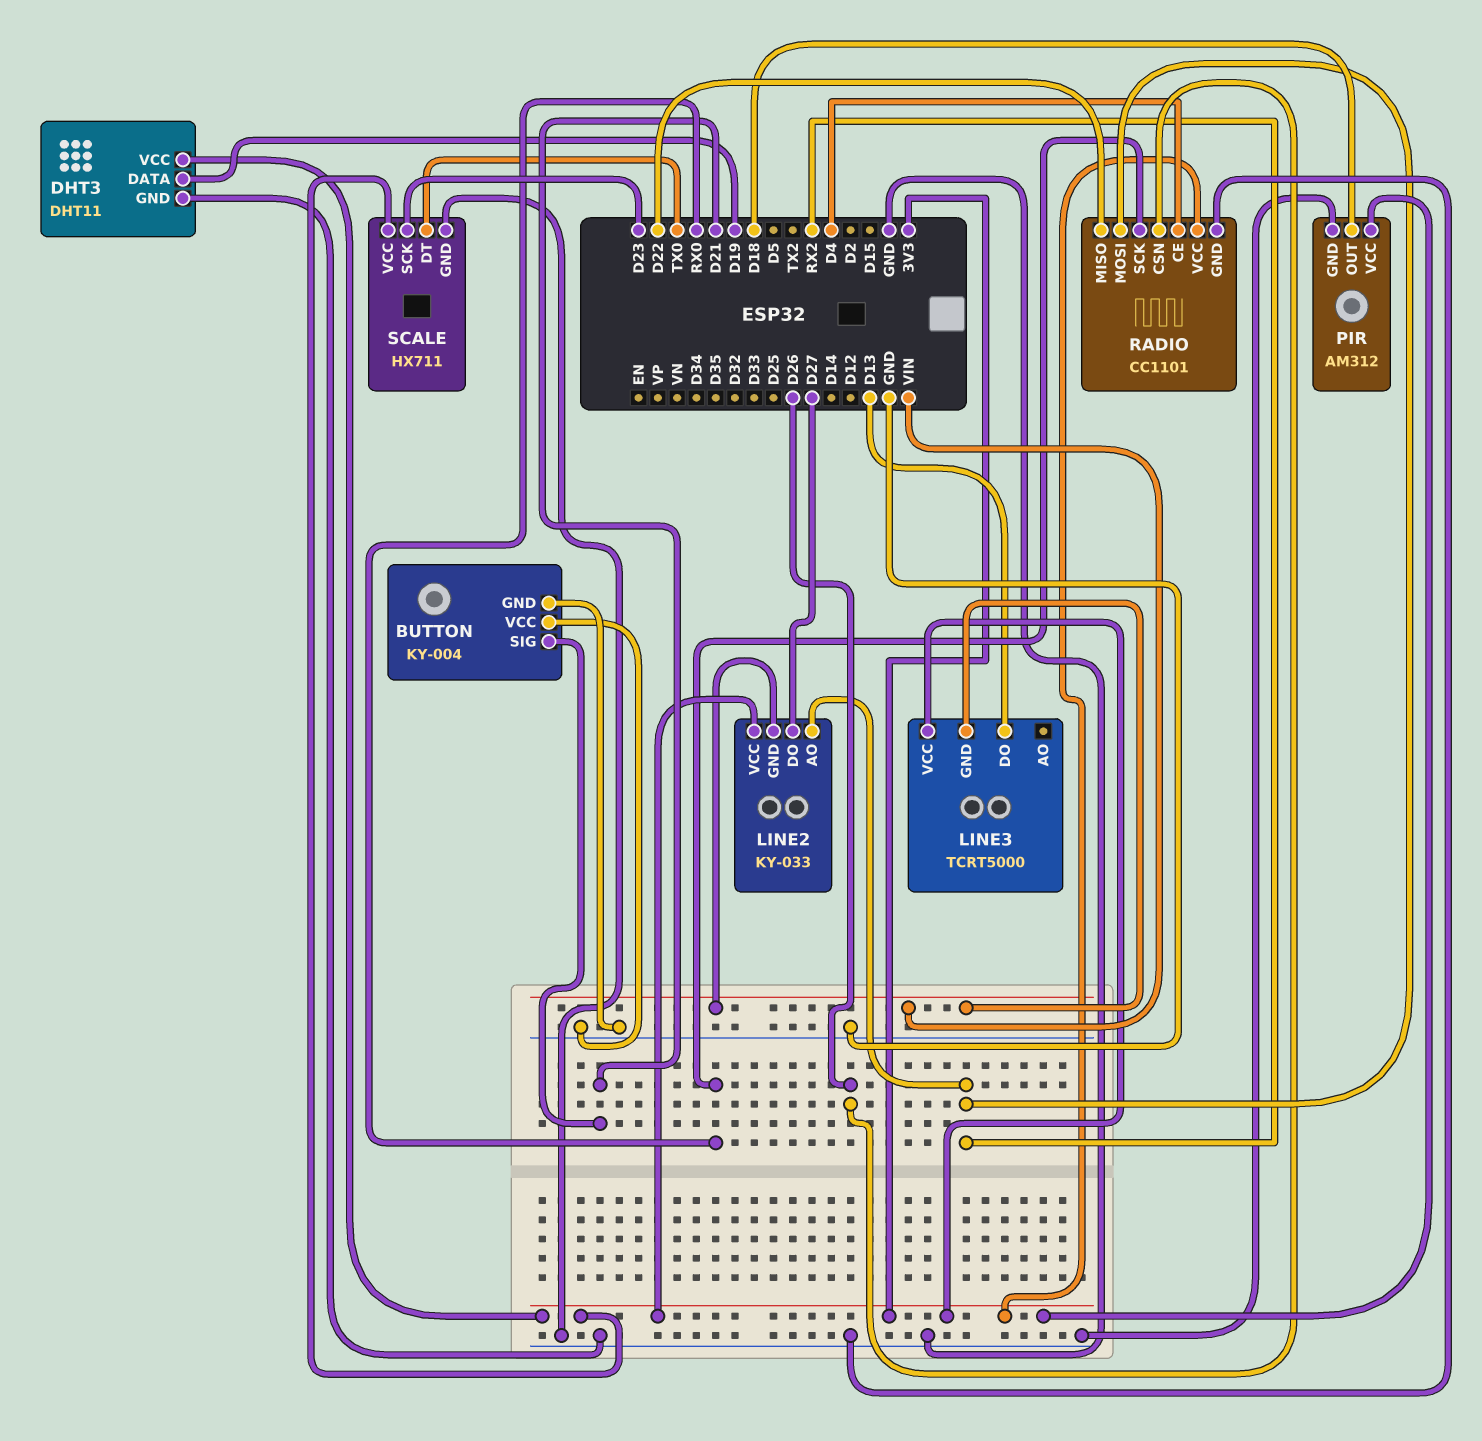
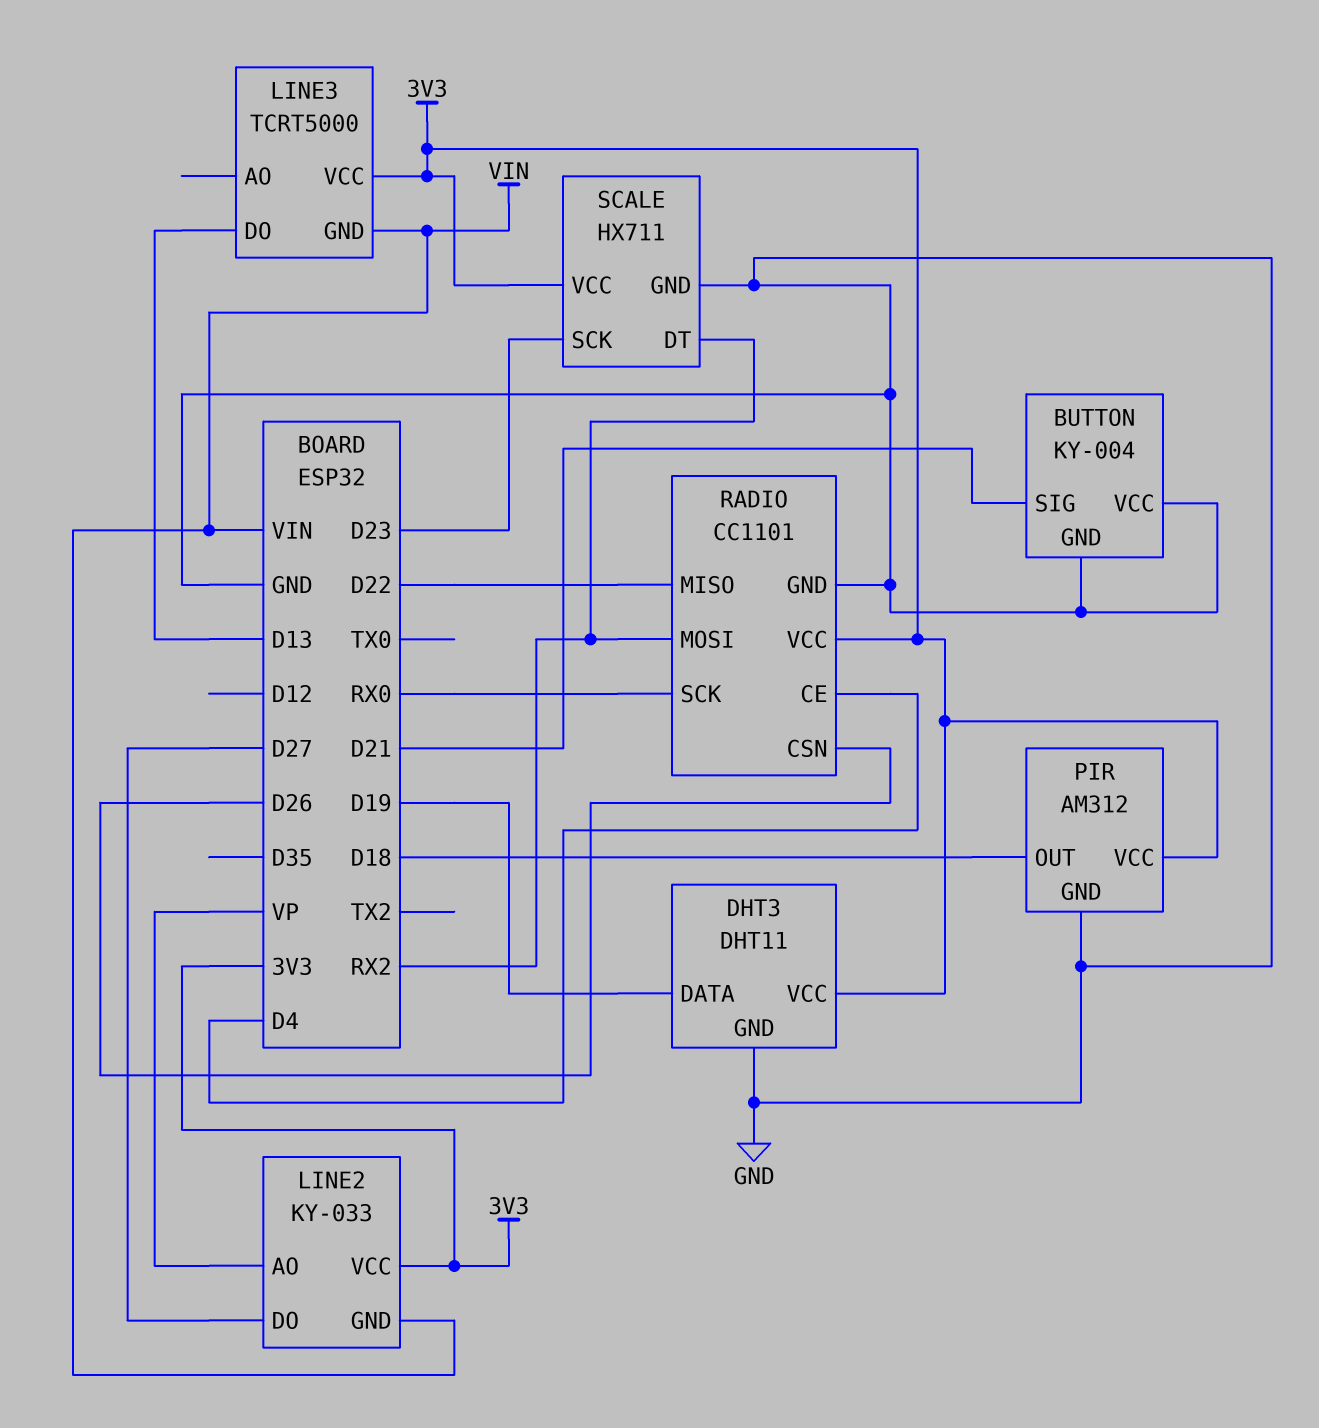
LINE2 pin AO: RX2 -> VP
SCALE pin DT: TX0 -> RX2

